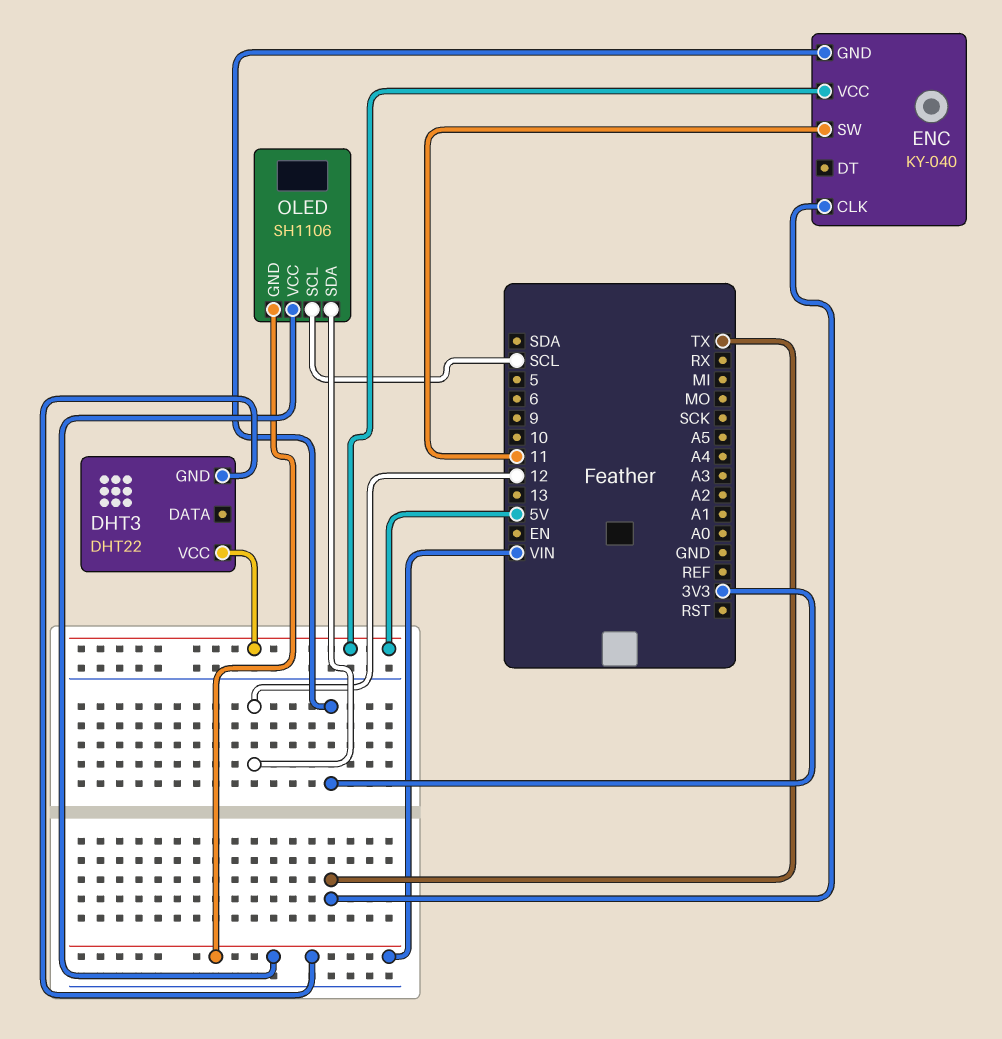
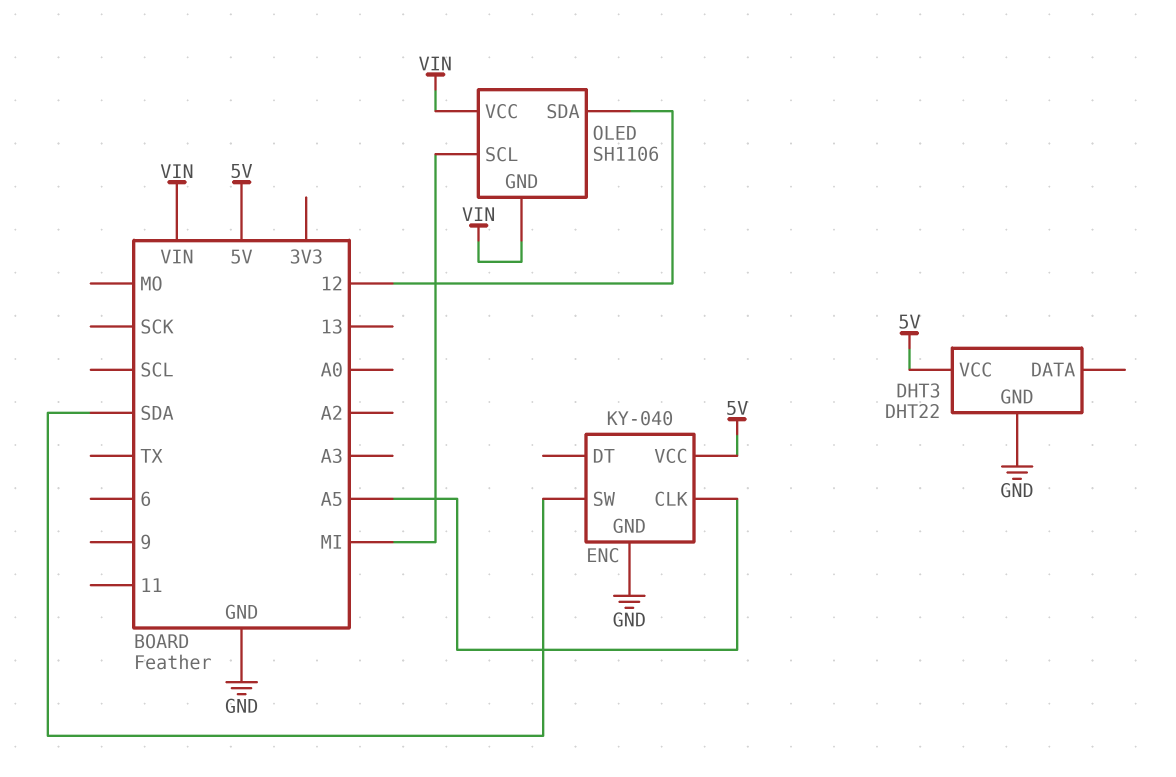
DHT3 pin GND: VIN -> GND
ENC pin CLK: TX -> A5
ENC pin GND: 3V3 -> GND
ENC pin SW: 11 -> SDA
OLED pin SCL: SCL -> MI

